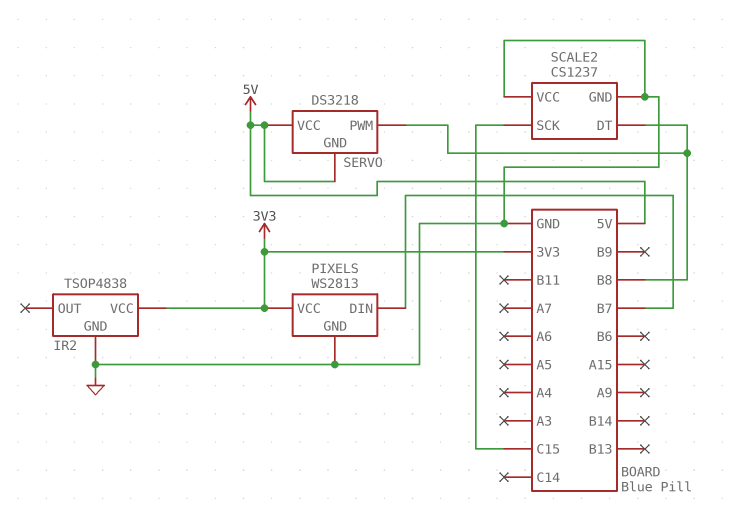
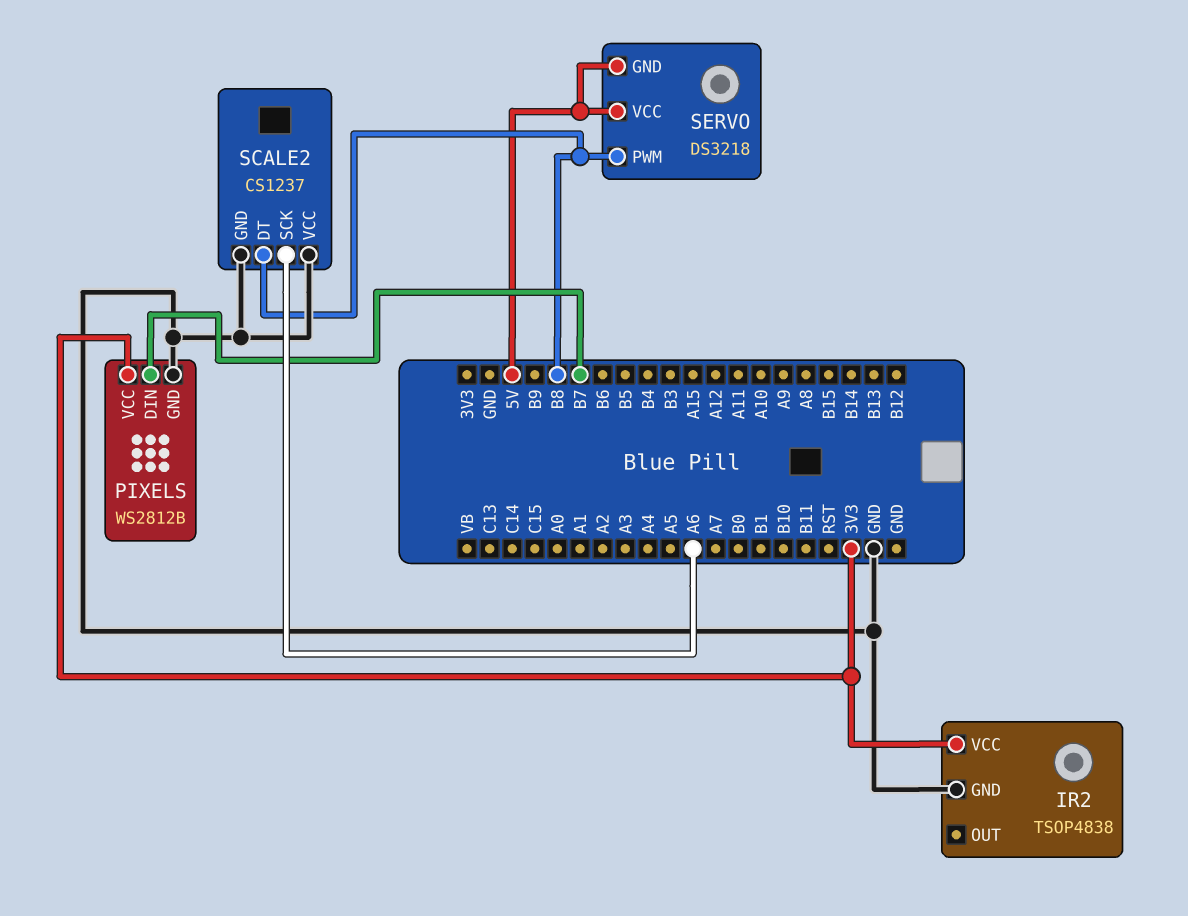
PIXELS: WS2813 -> WS2812B
SCALE2 pin SCK: C15 -> A6

